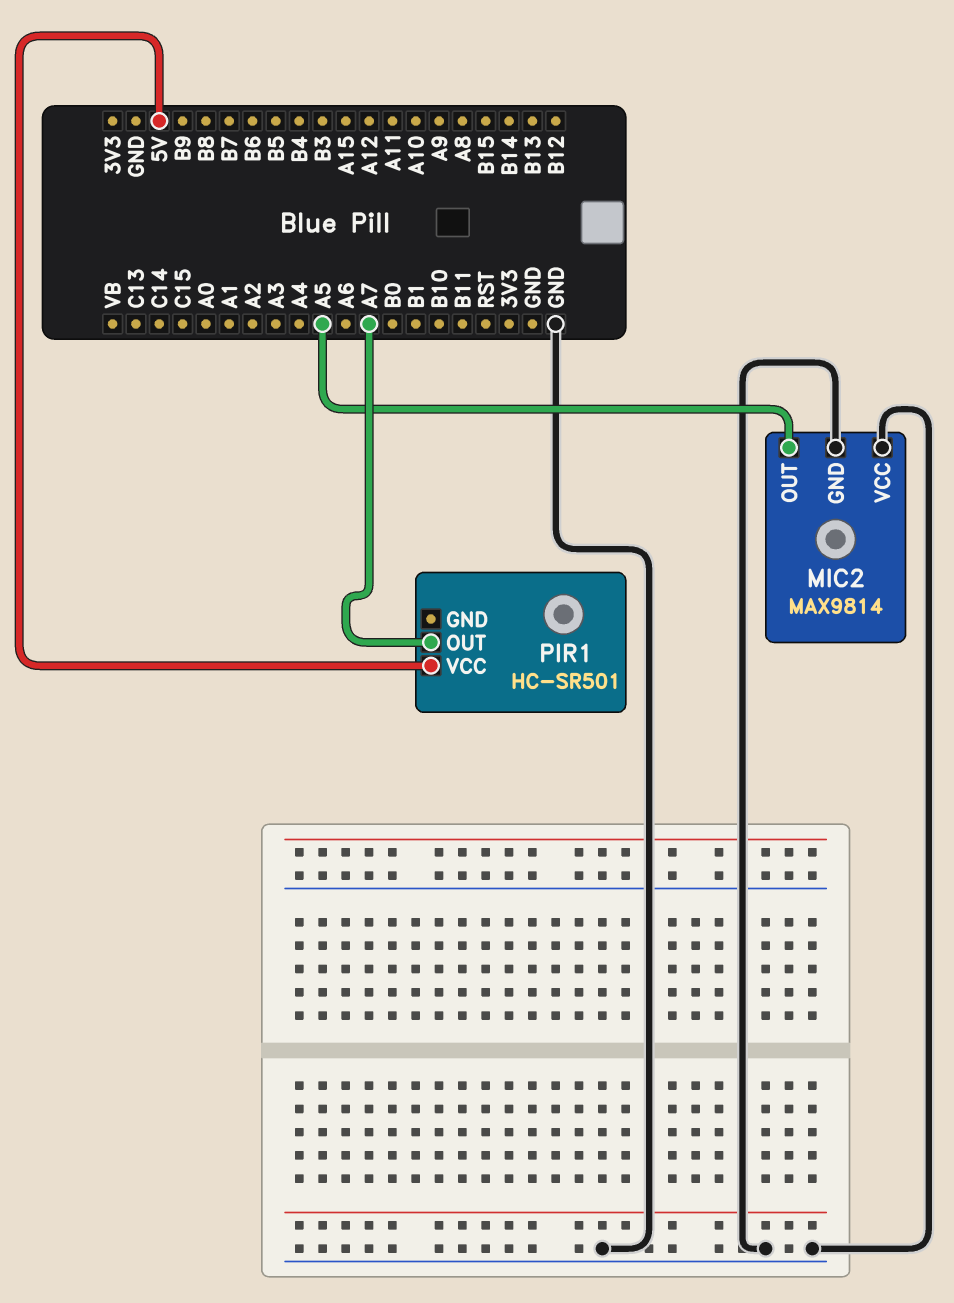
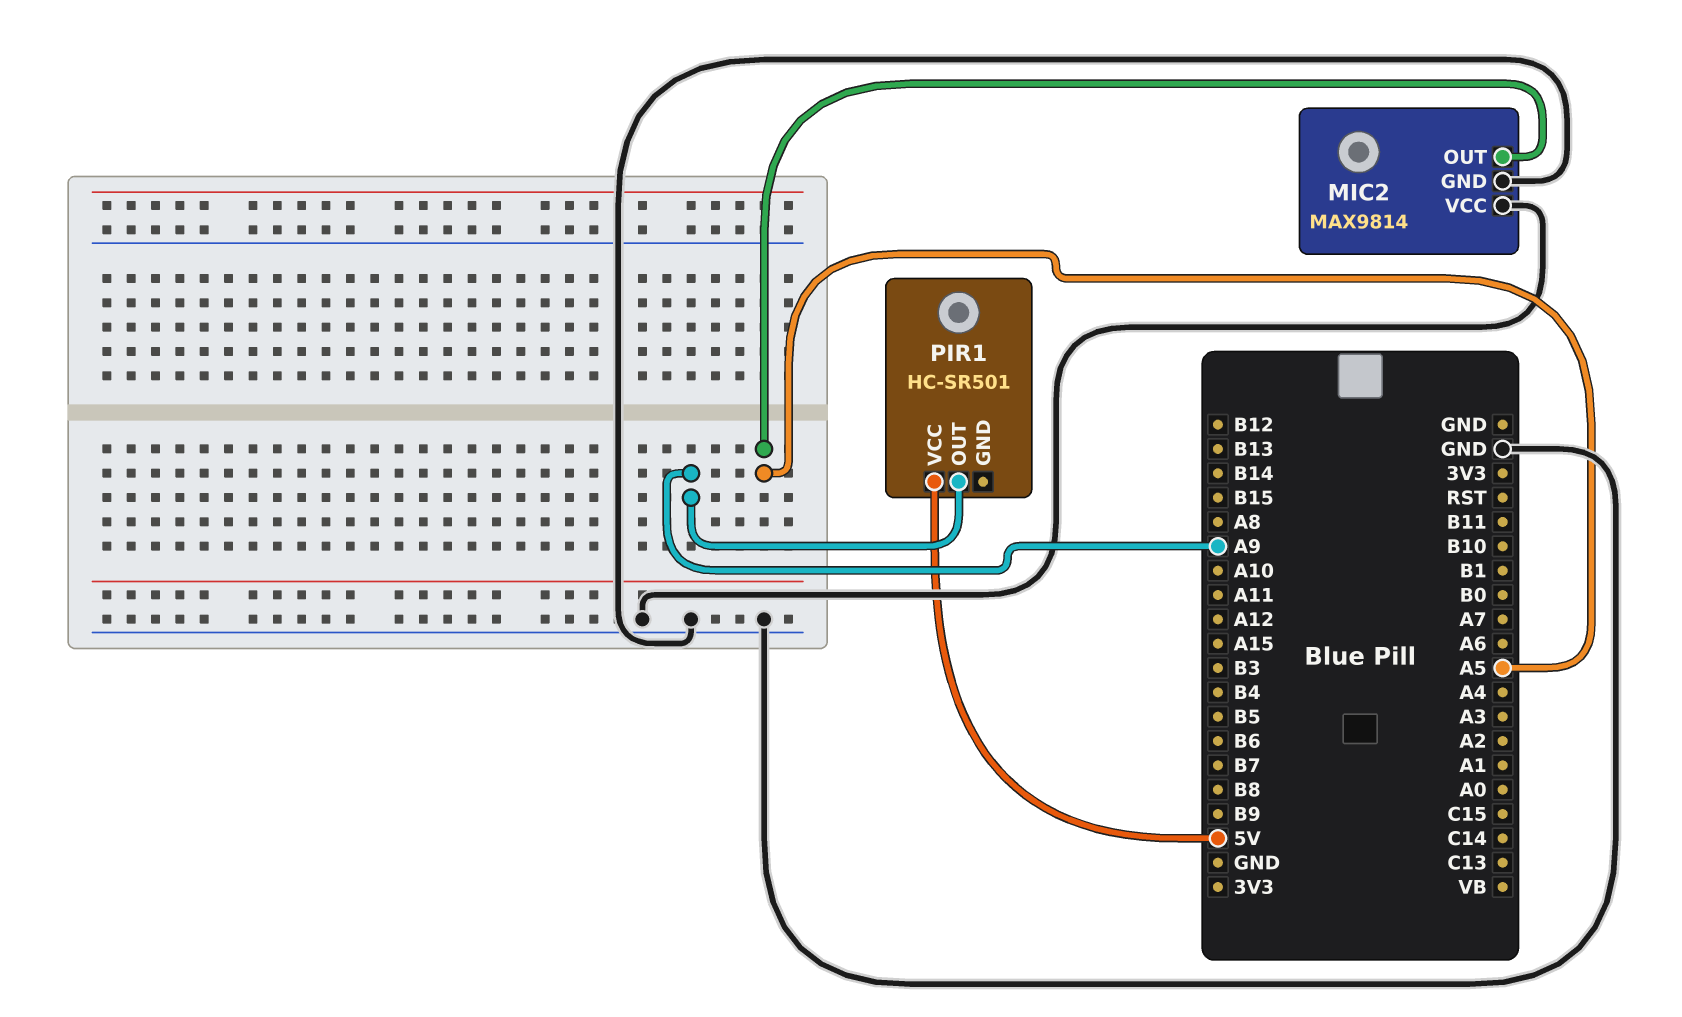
PIR1 pin OUT: A7 -> A9

